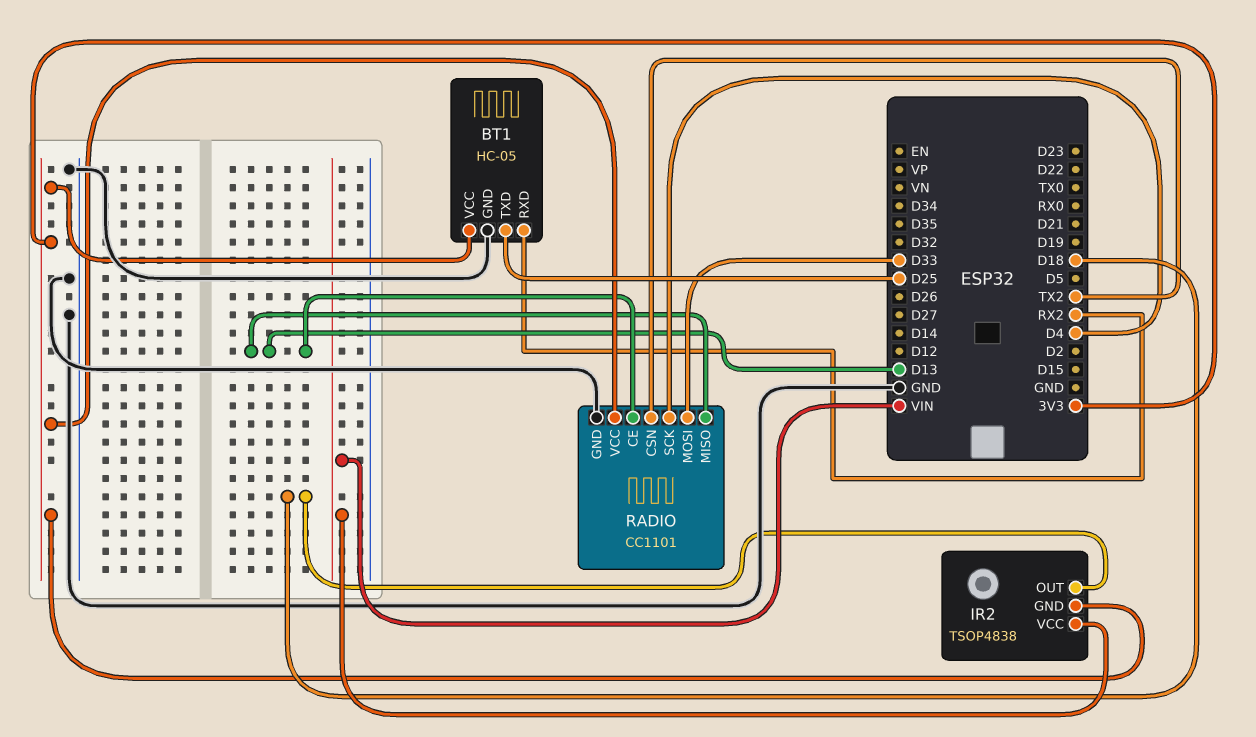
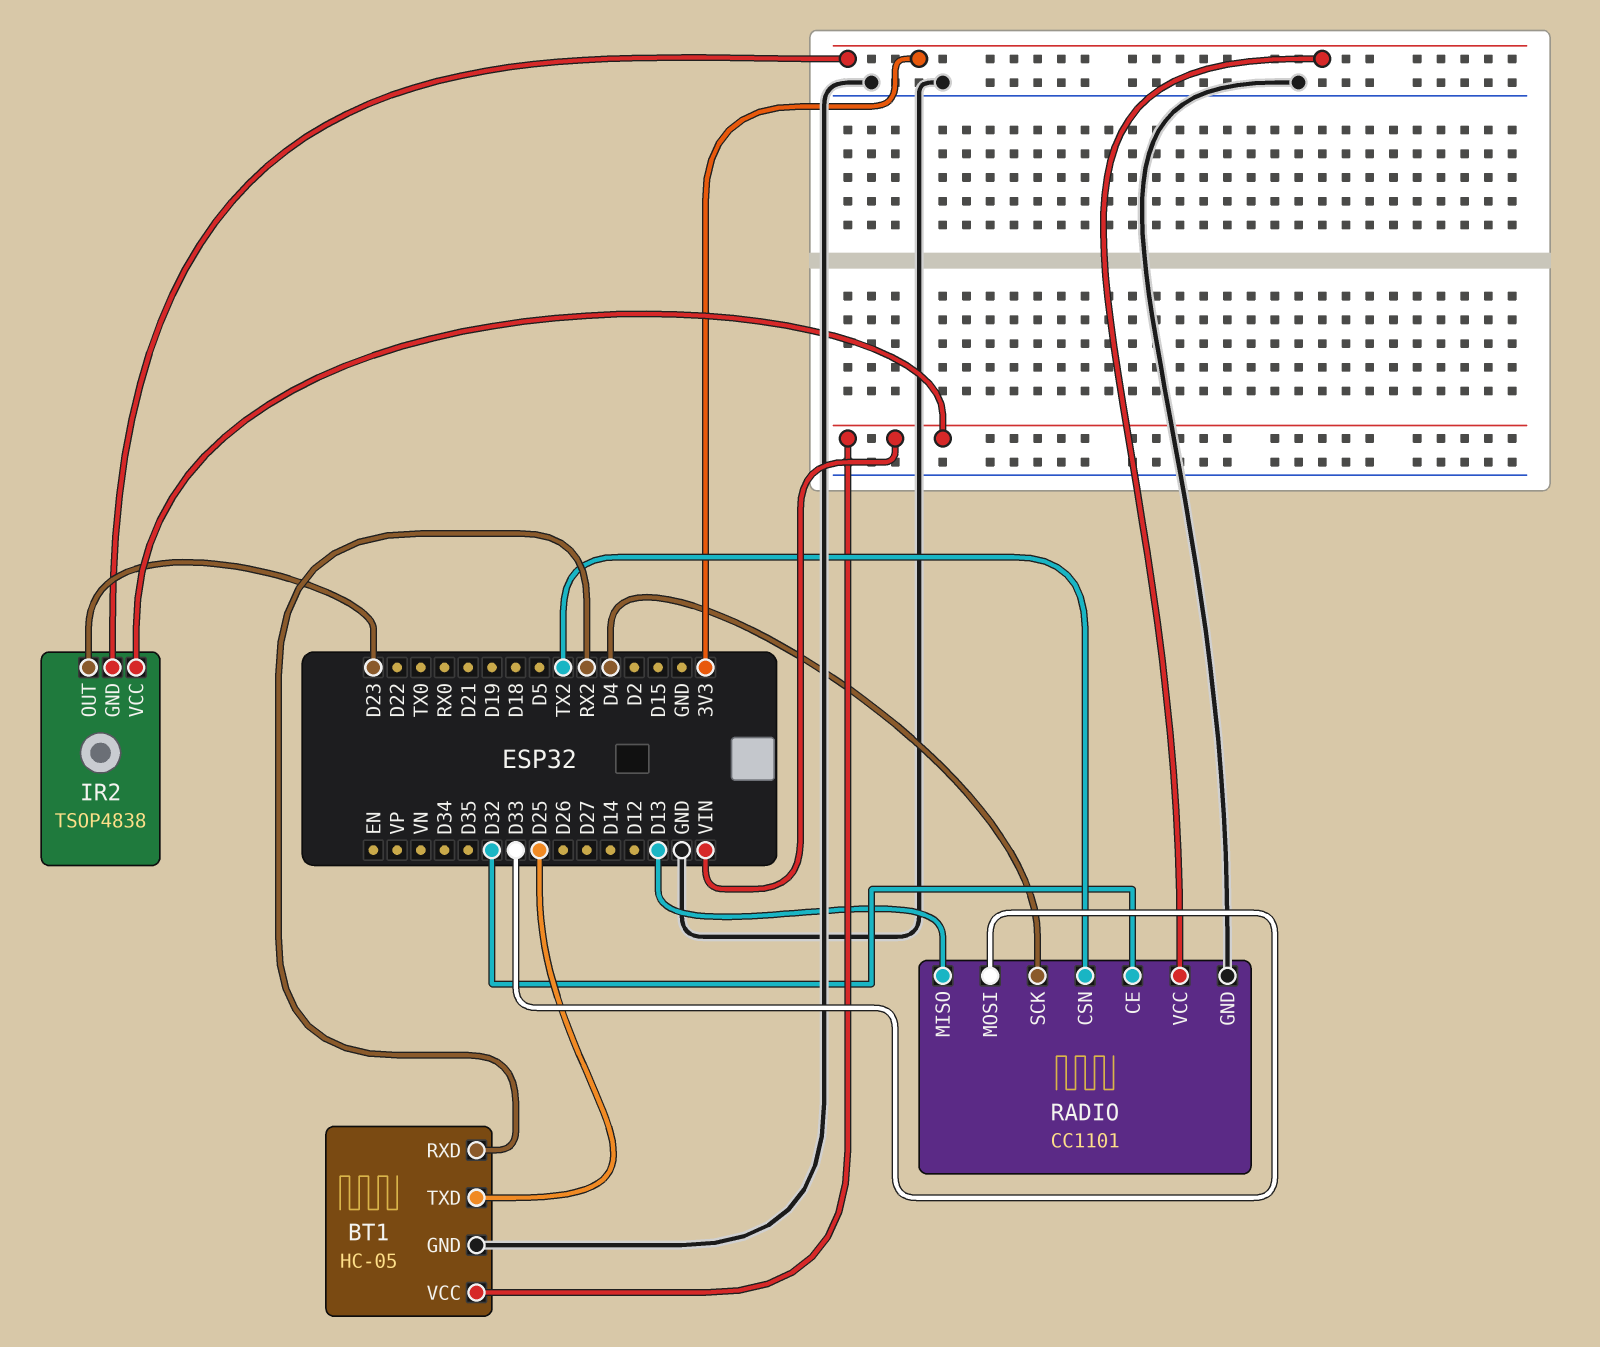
BT1 pin VCC: 3V3 -> VIN
IR2 pin OUT: D18 -> D23
RADIO pin CE: D13 -> D32

